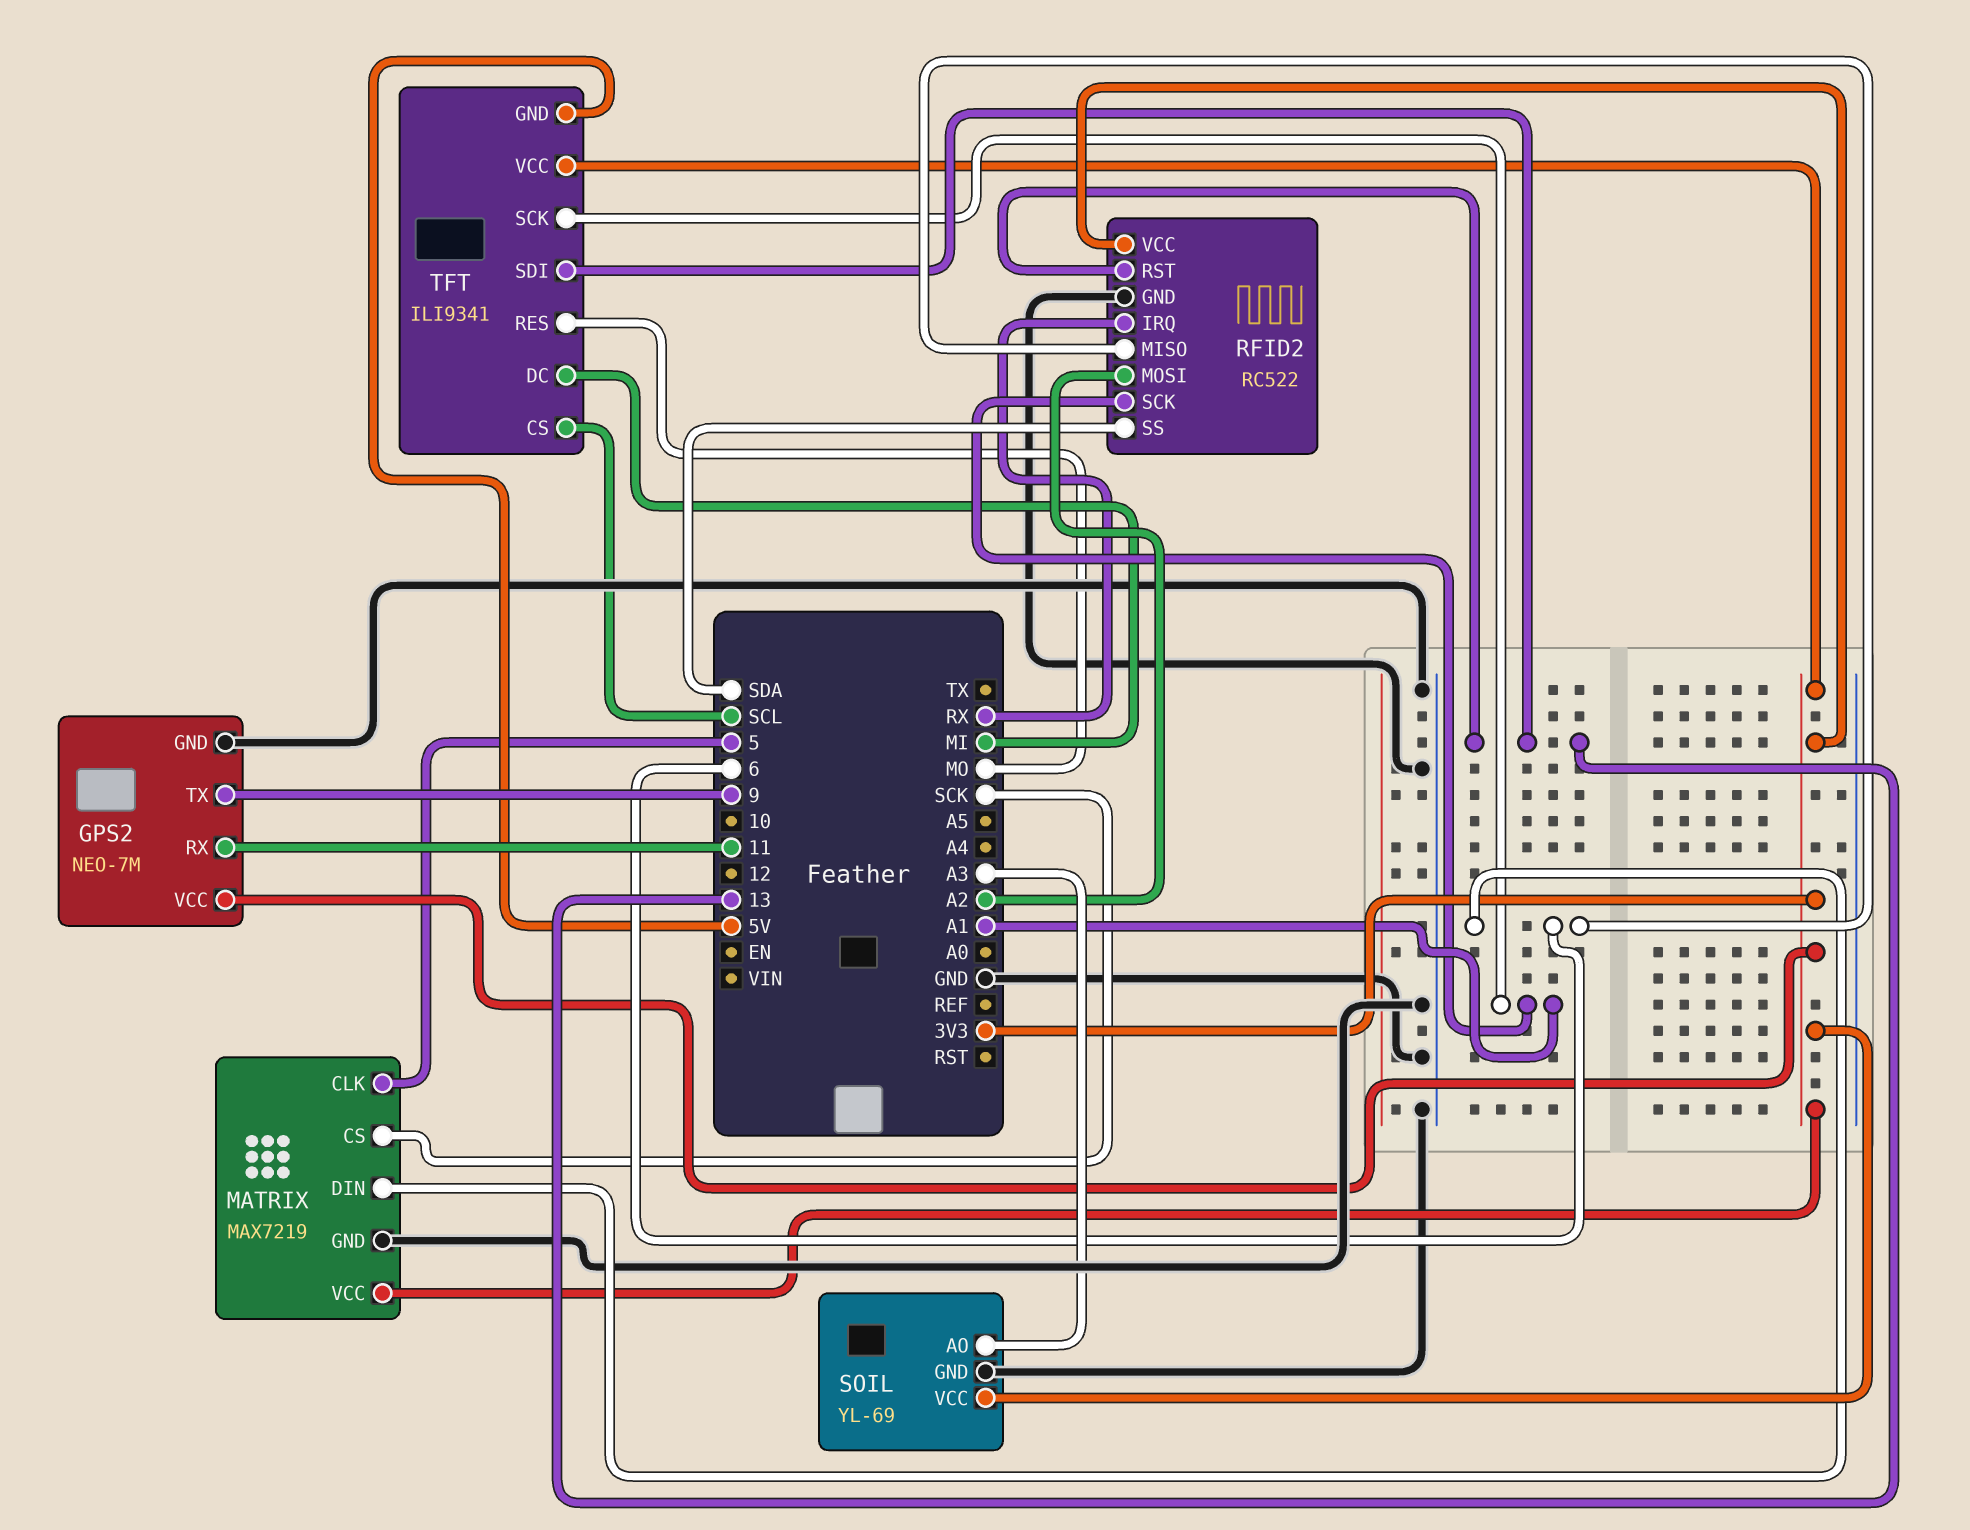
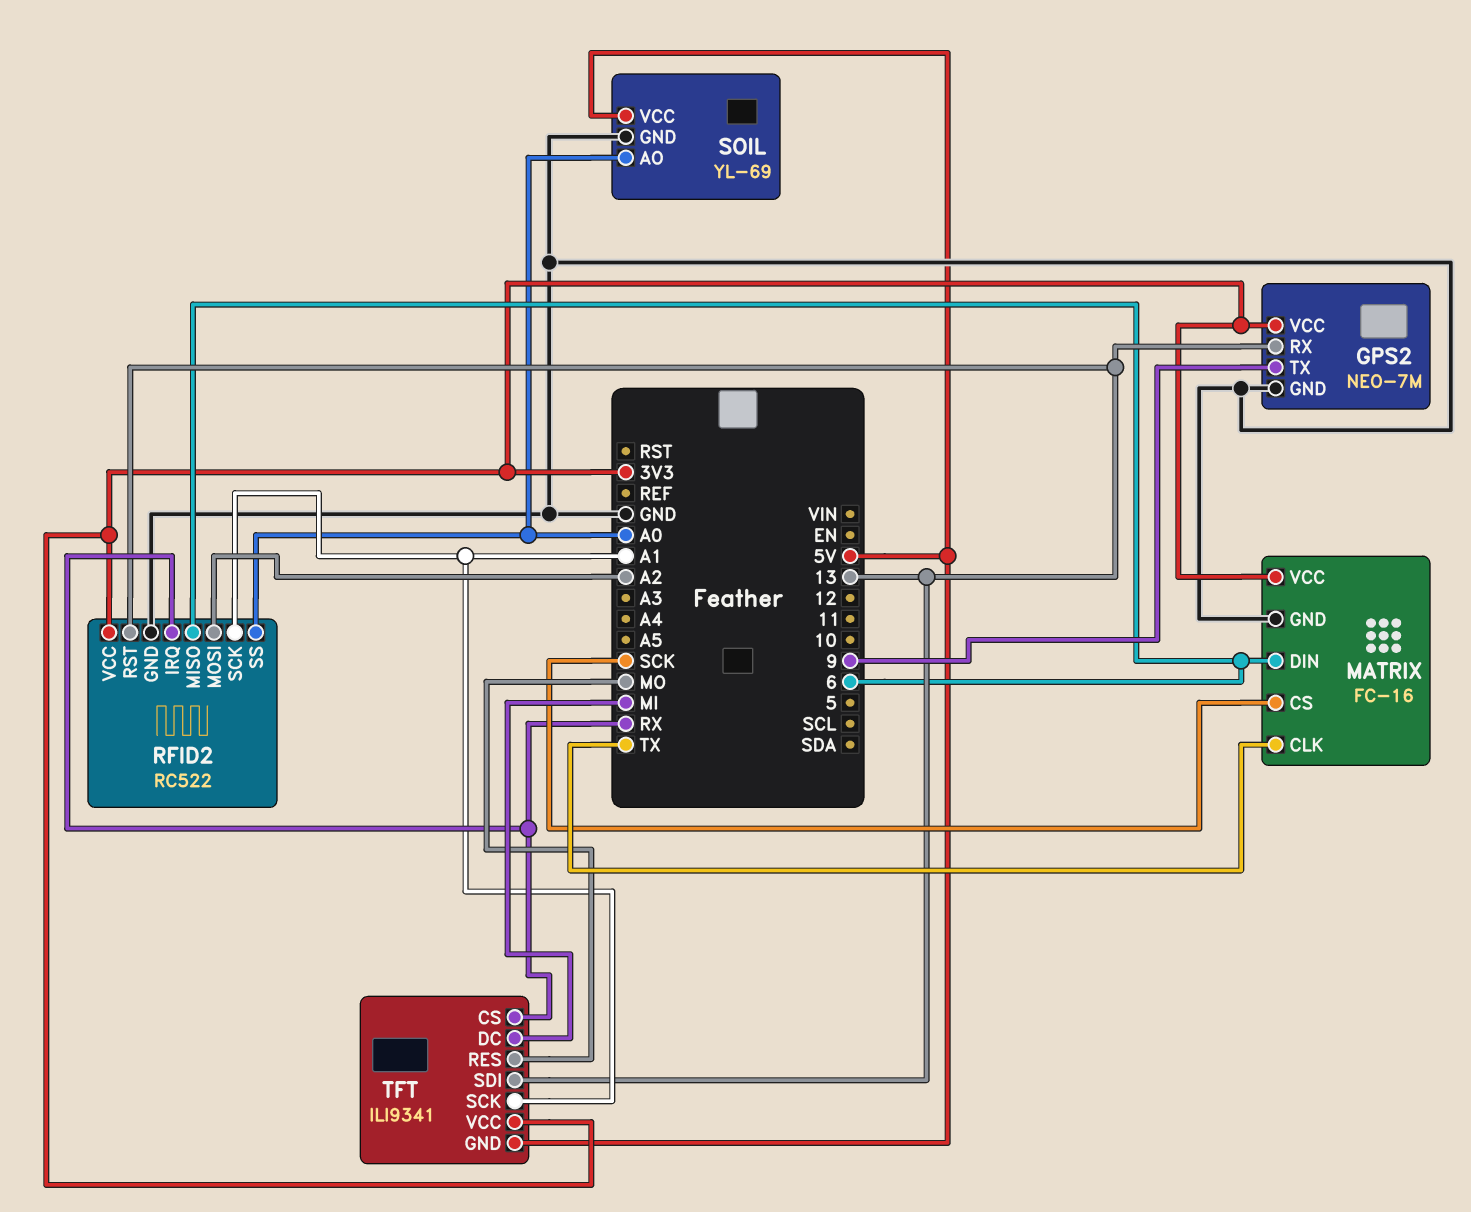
GPS2 pin RX: 11 -> 13
MATRIX: MAX7219 -> FC-16
MATRIX pin CLK: 5 -> TX
RFID2 pin SS: SDA -> A0
SOIL pin AO: A3 -> A0
SOIL pin VCC: 3V3 -> 5V
TFT pin CS: SCL -> RX

